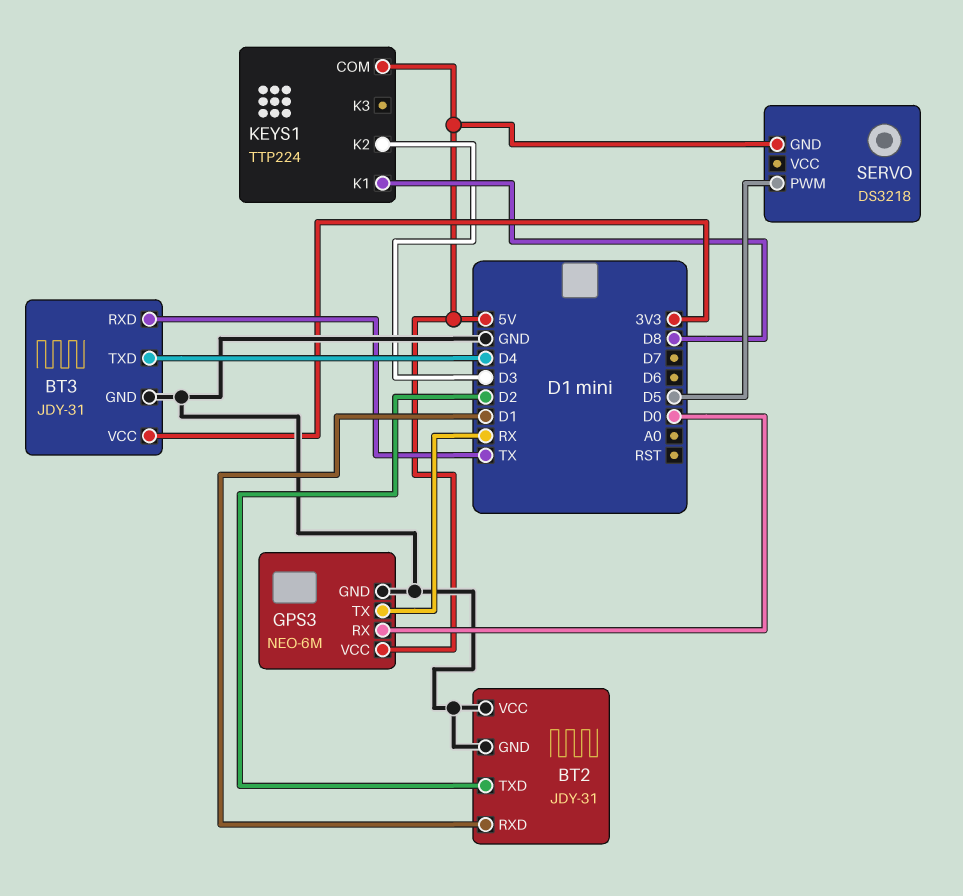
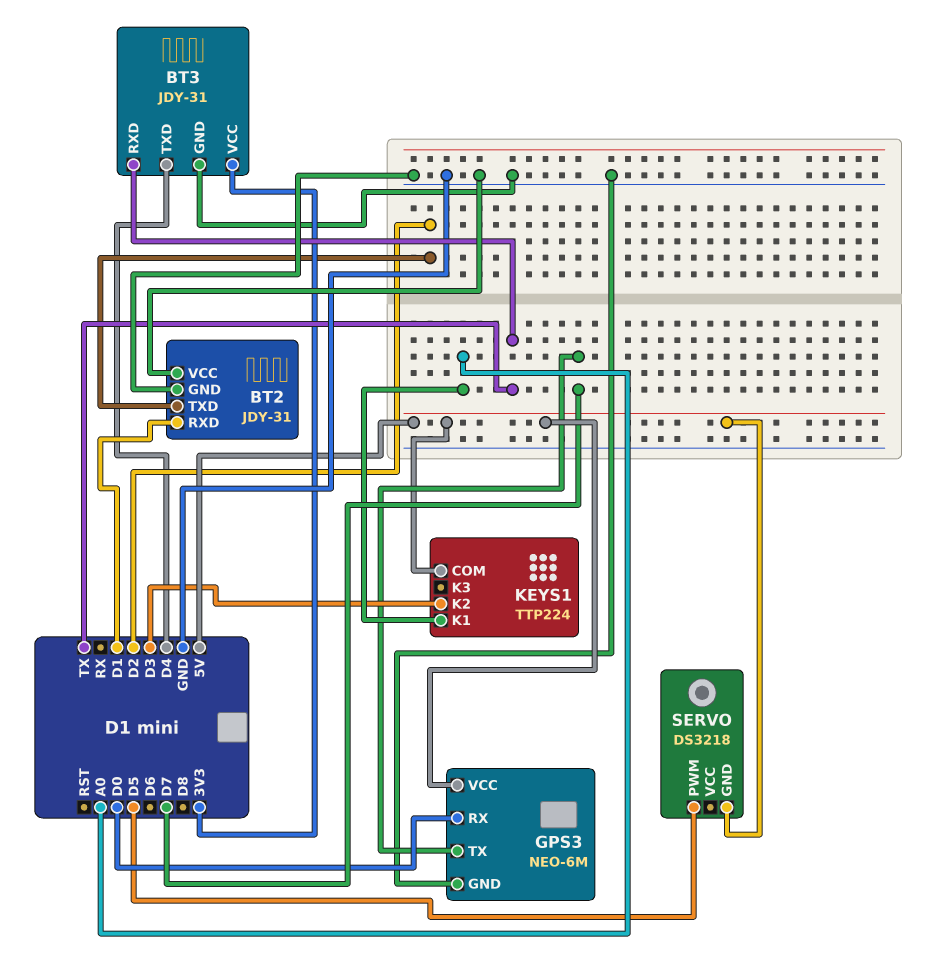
GPS3 pin TX: RX -> D7
KEYS1 pin K1: D8 -> A0

